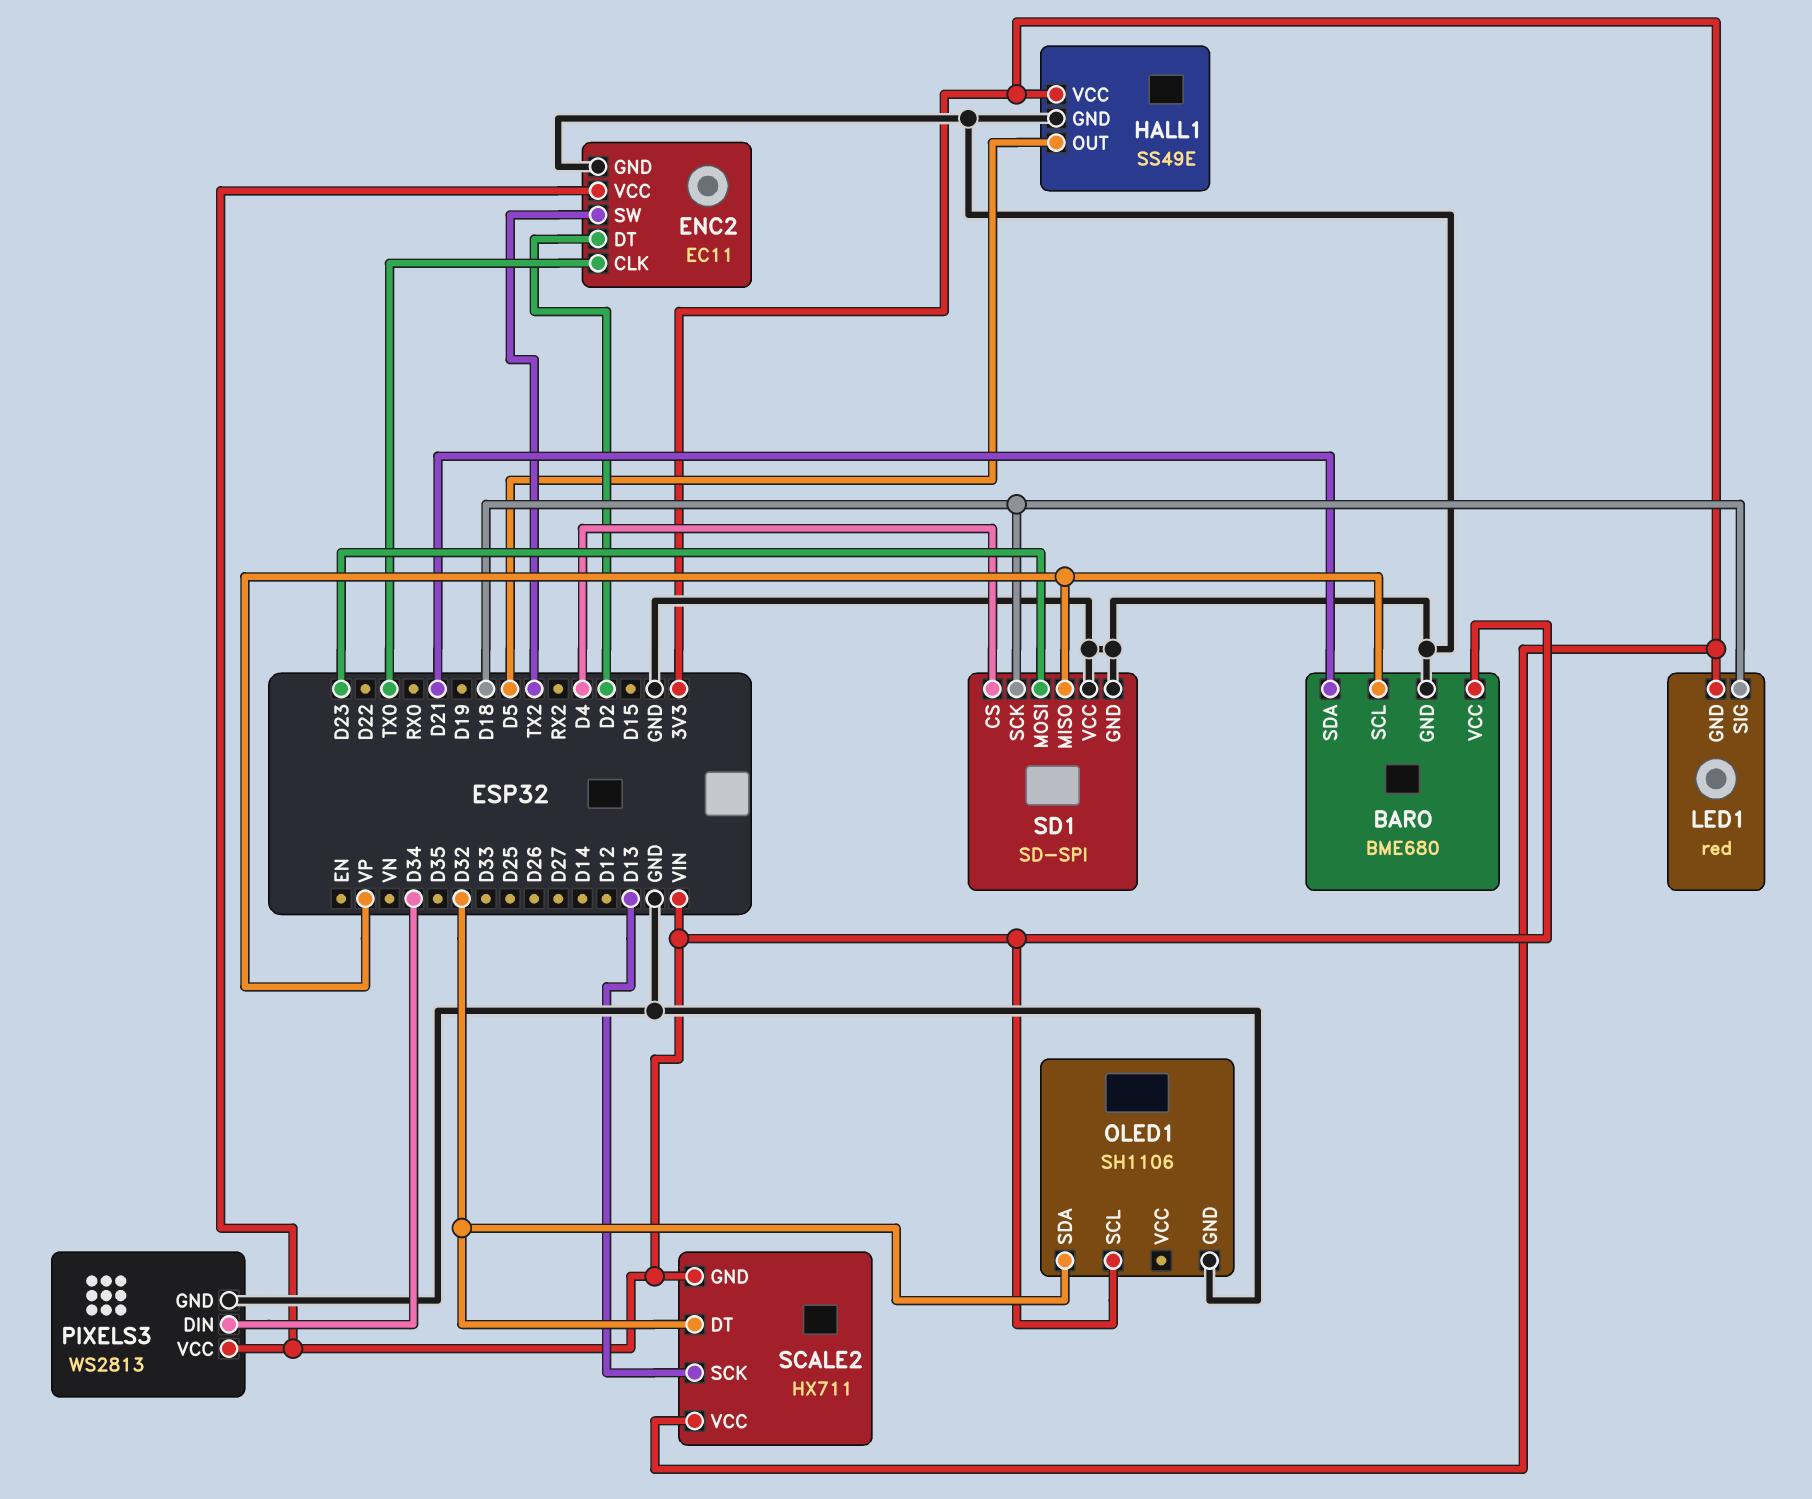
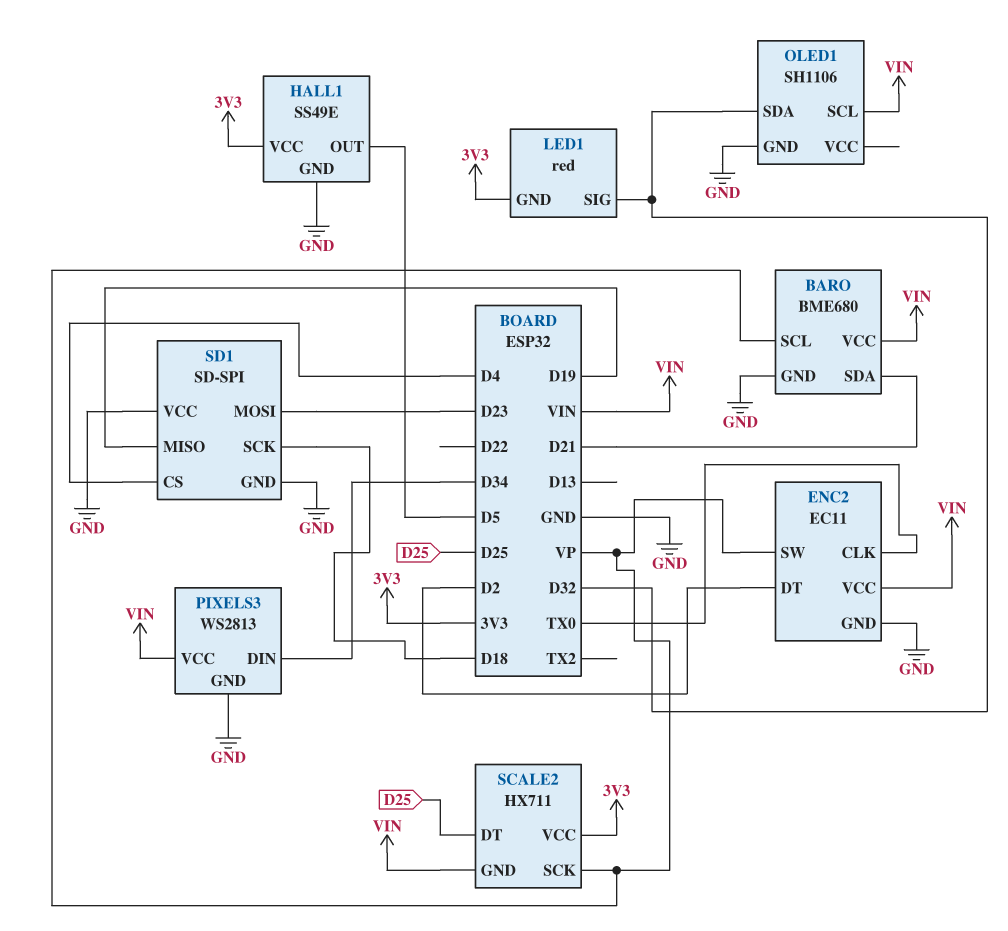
ENC2 pin SW: TX2 -> VP
LED1 pin SIG: D18 -> D32
SCALE2 pin DT: D32 -> D25
SCALE2 pin SCK: D13 -> VP
SD1 pin MISO: VP -> D19

